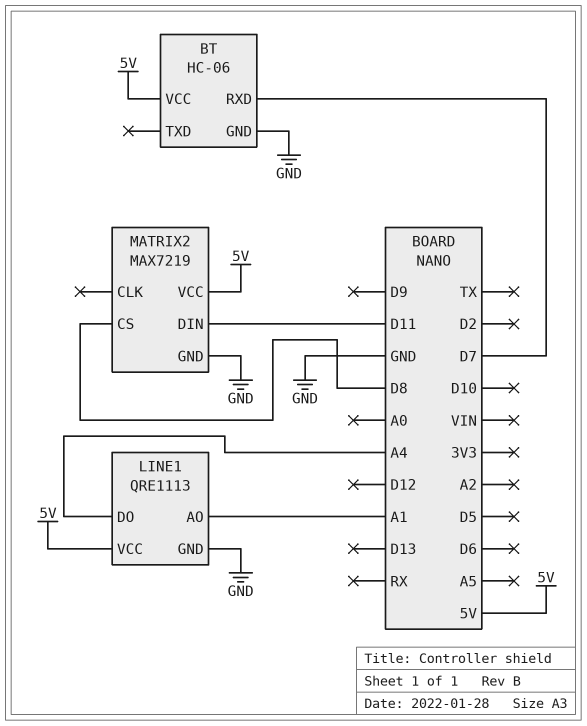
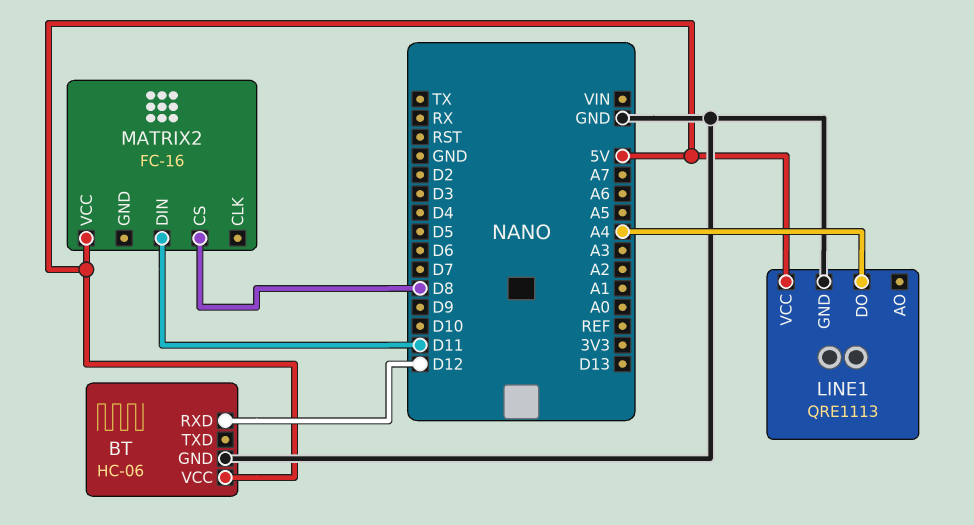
BT pin RXD: D7 -> D12
LINE1 pin AO: A1 -> none
MATRIX2: MAX7219 -> FC-16
MATRIX2 pin GND: GND -> none

